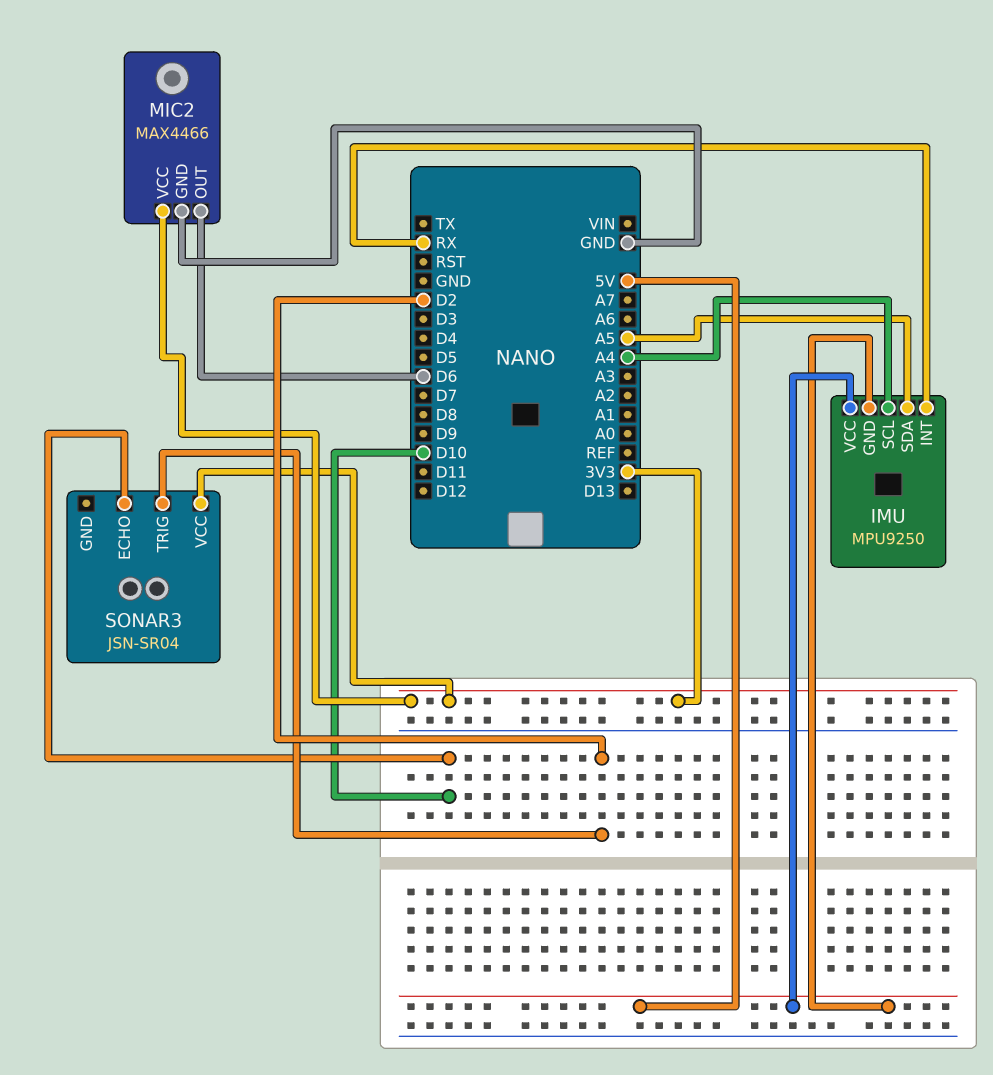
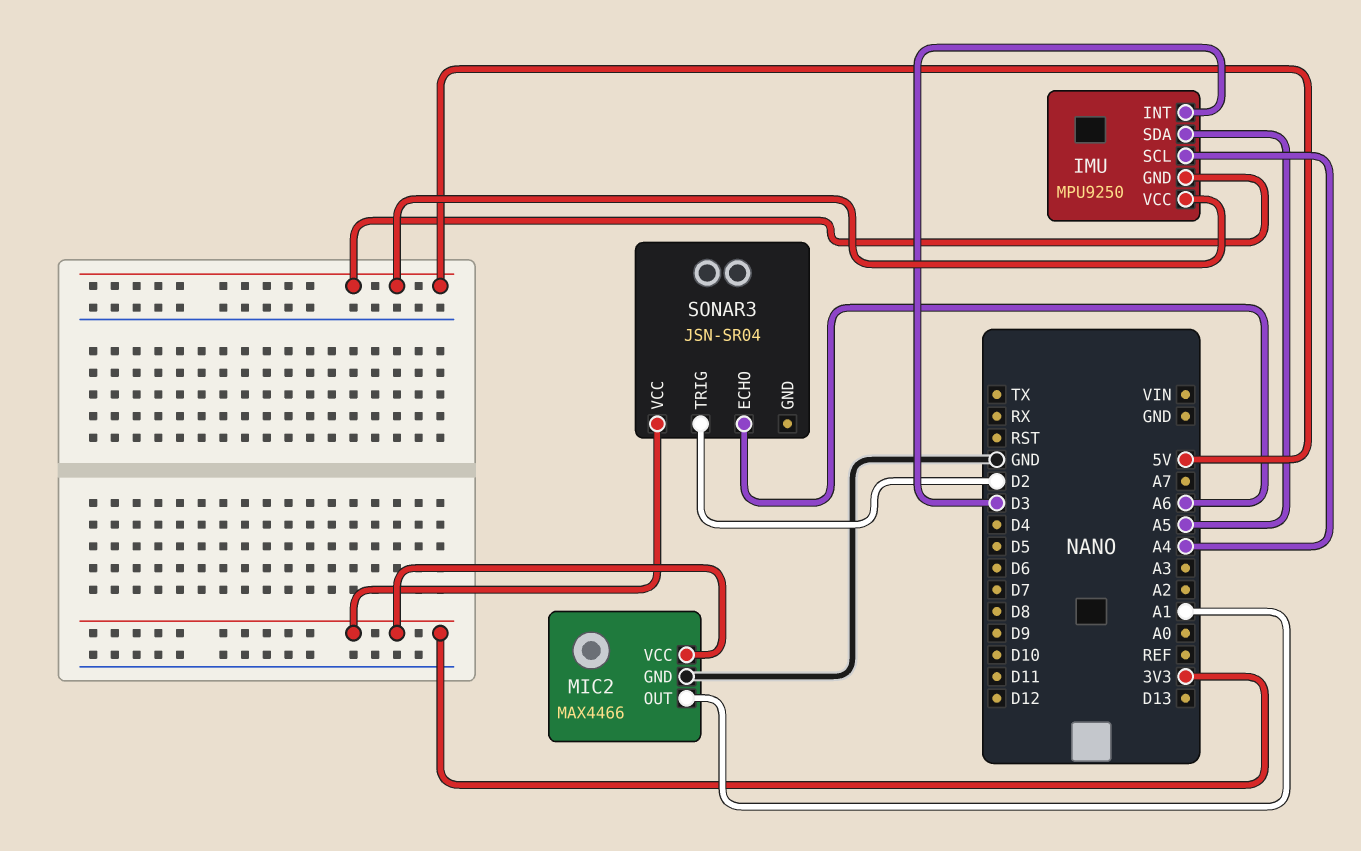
IMU pin INT: RX -> D3
MIC2 pin OUT: D6 -> A1
SONAR3 pin ECHO: D10 -> A6

